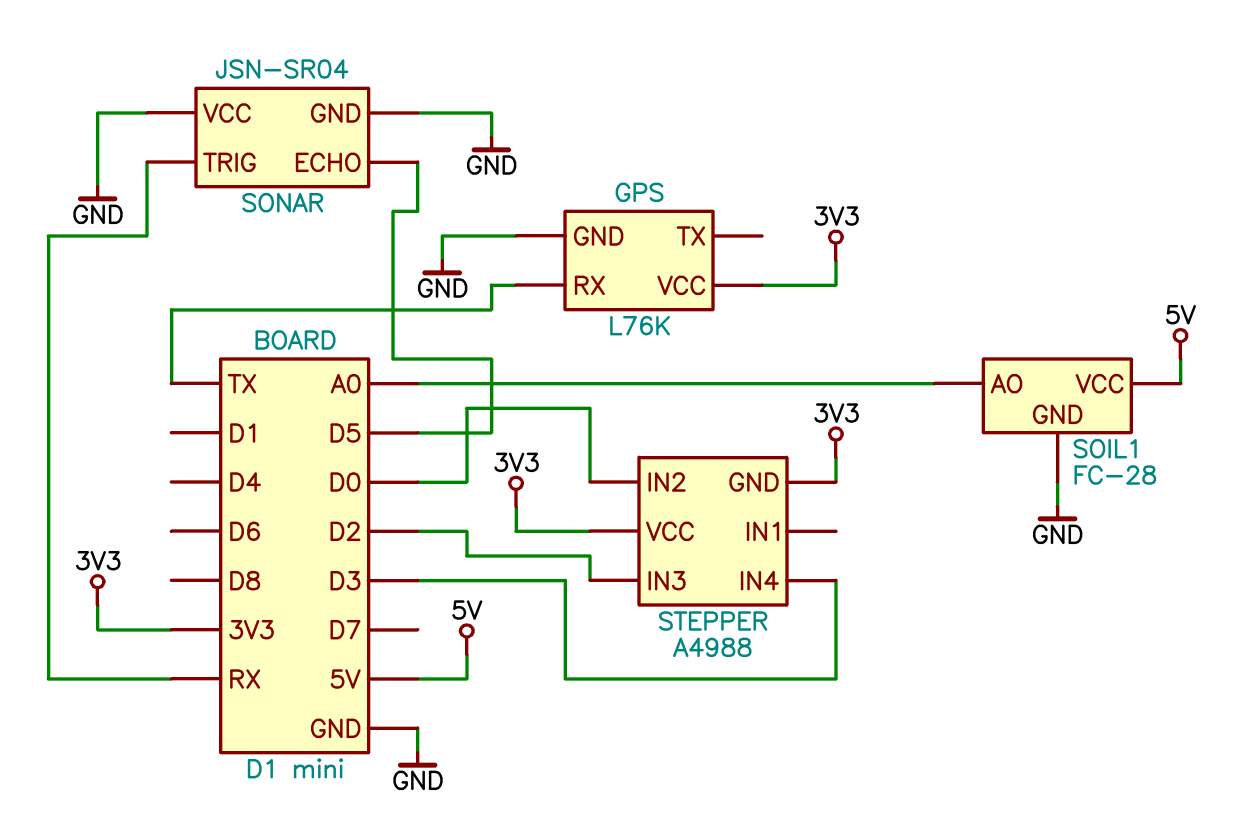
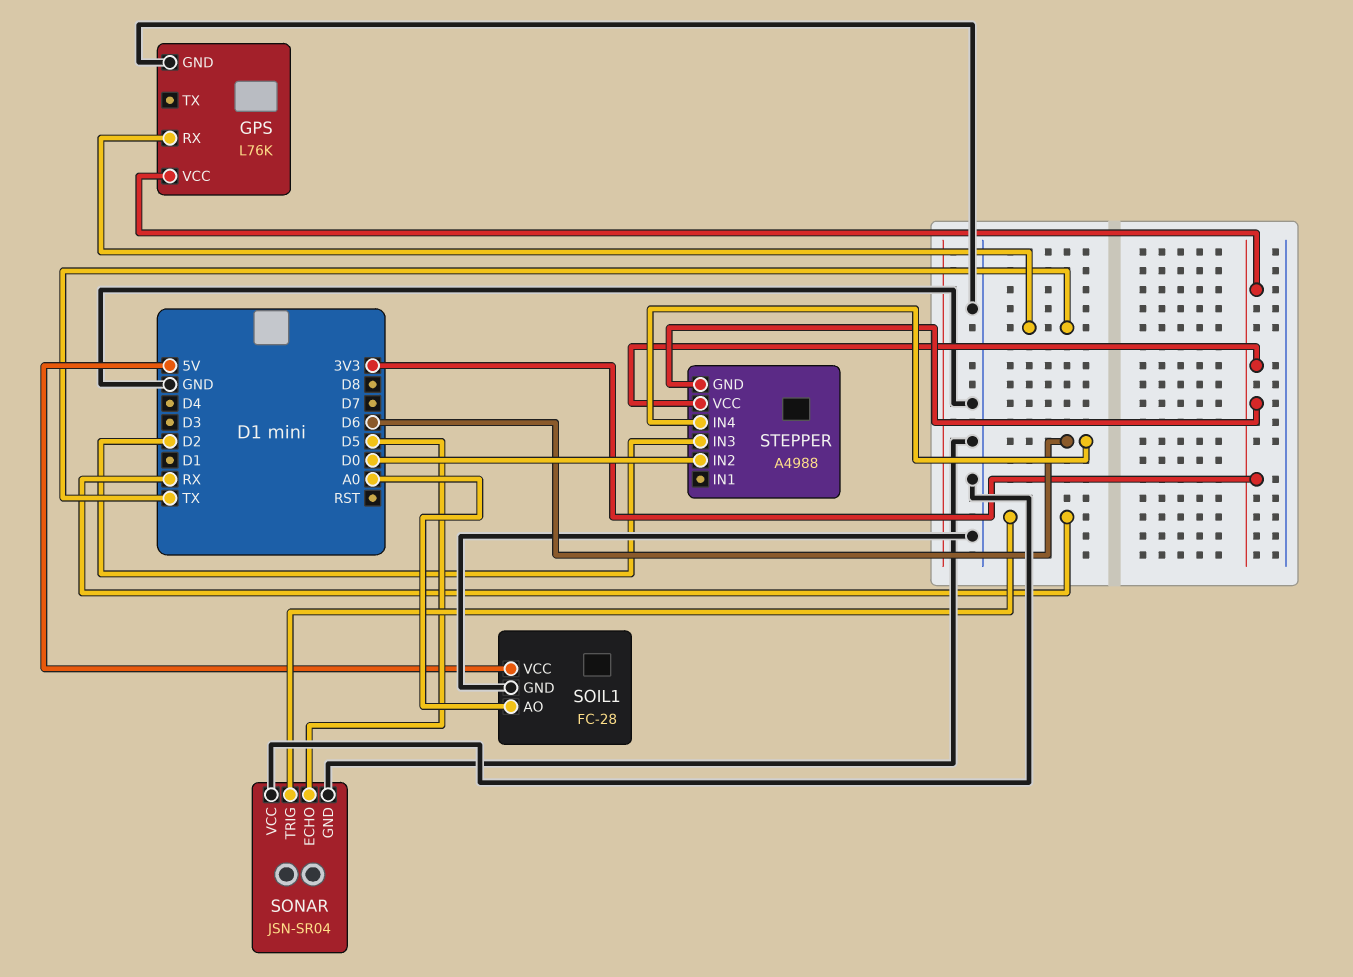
STEPPER pin IN4: D3 -> D6

